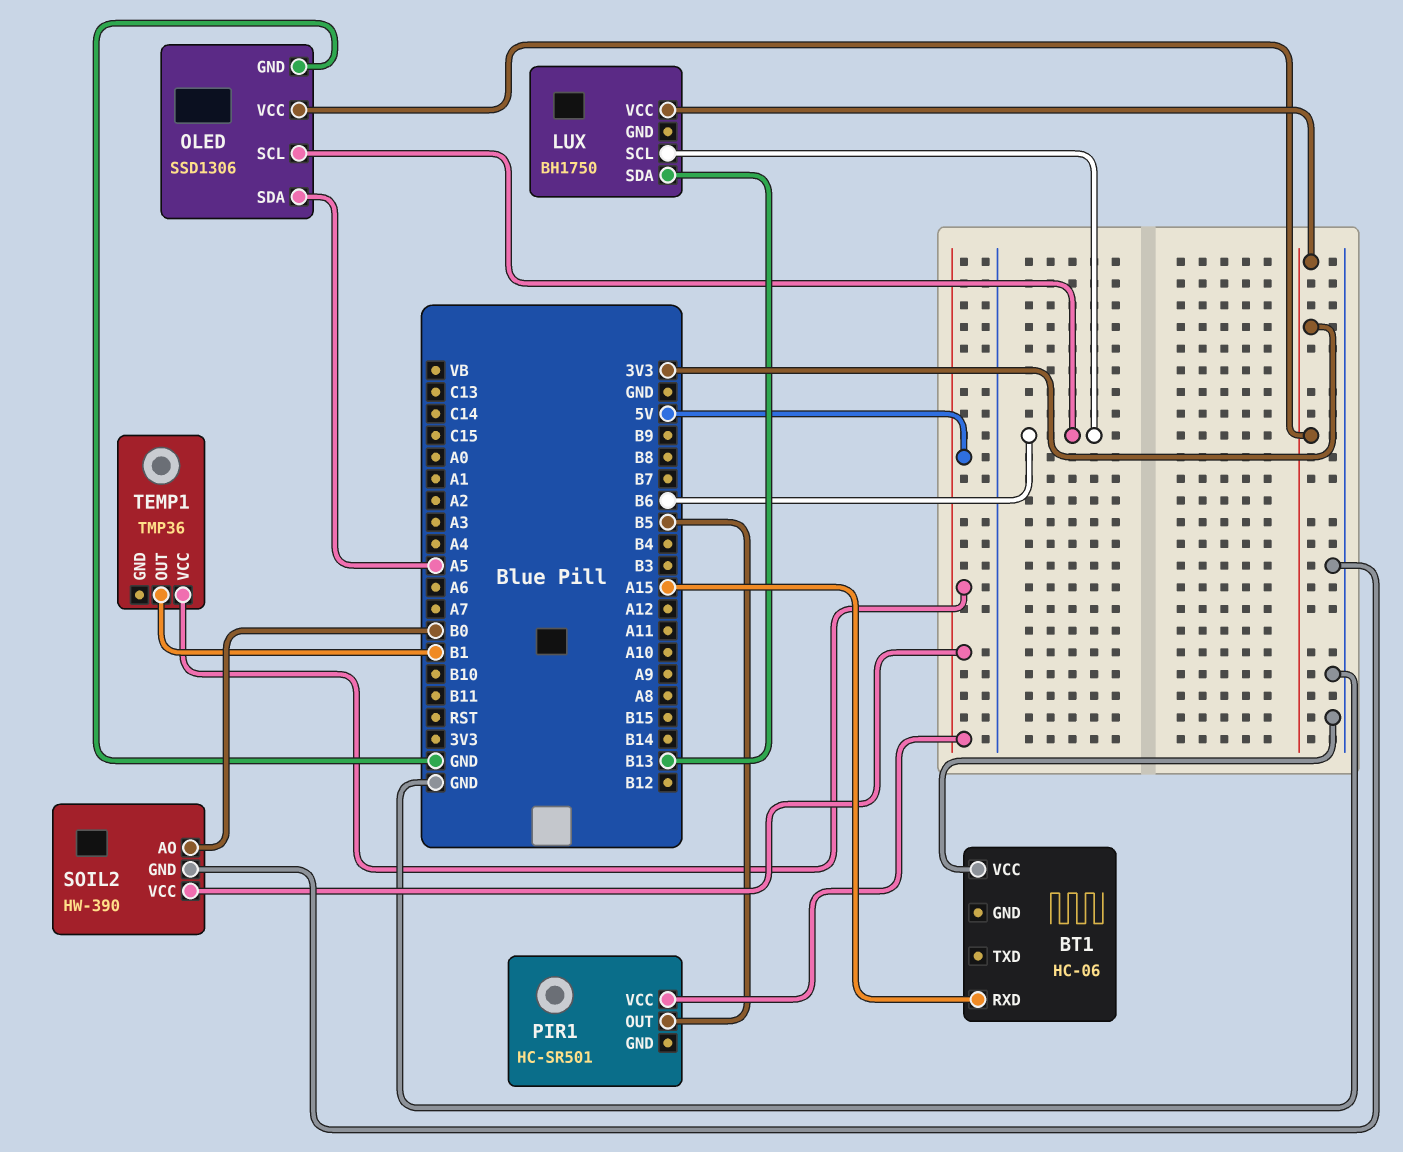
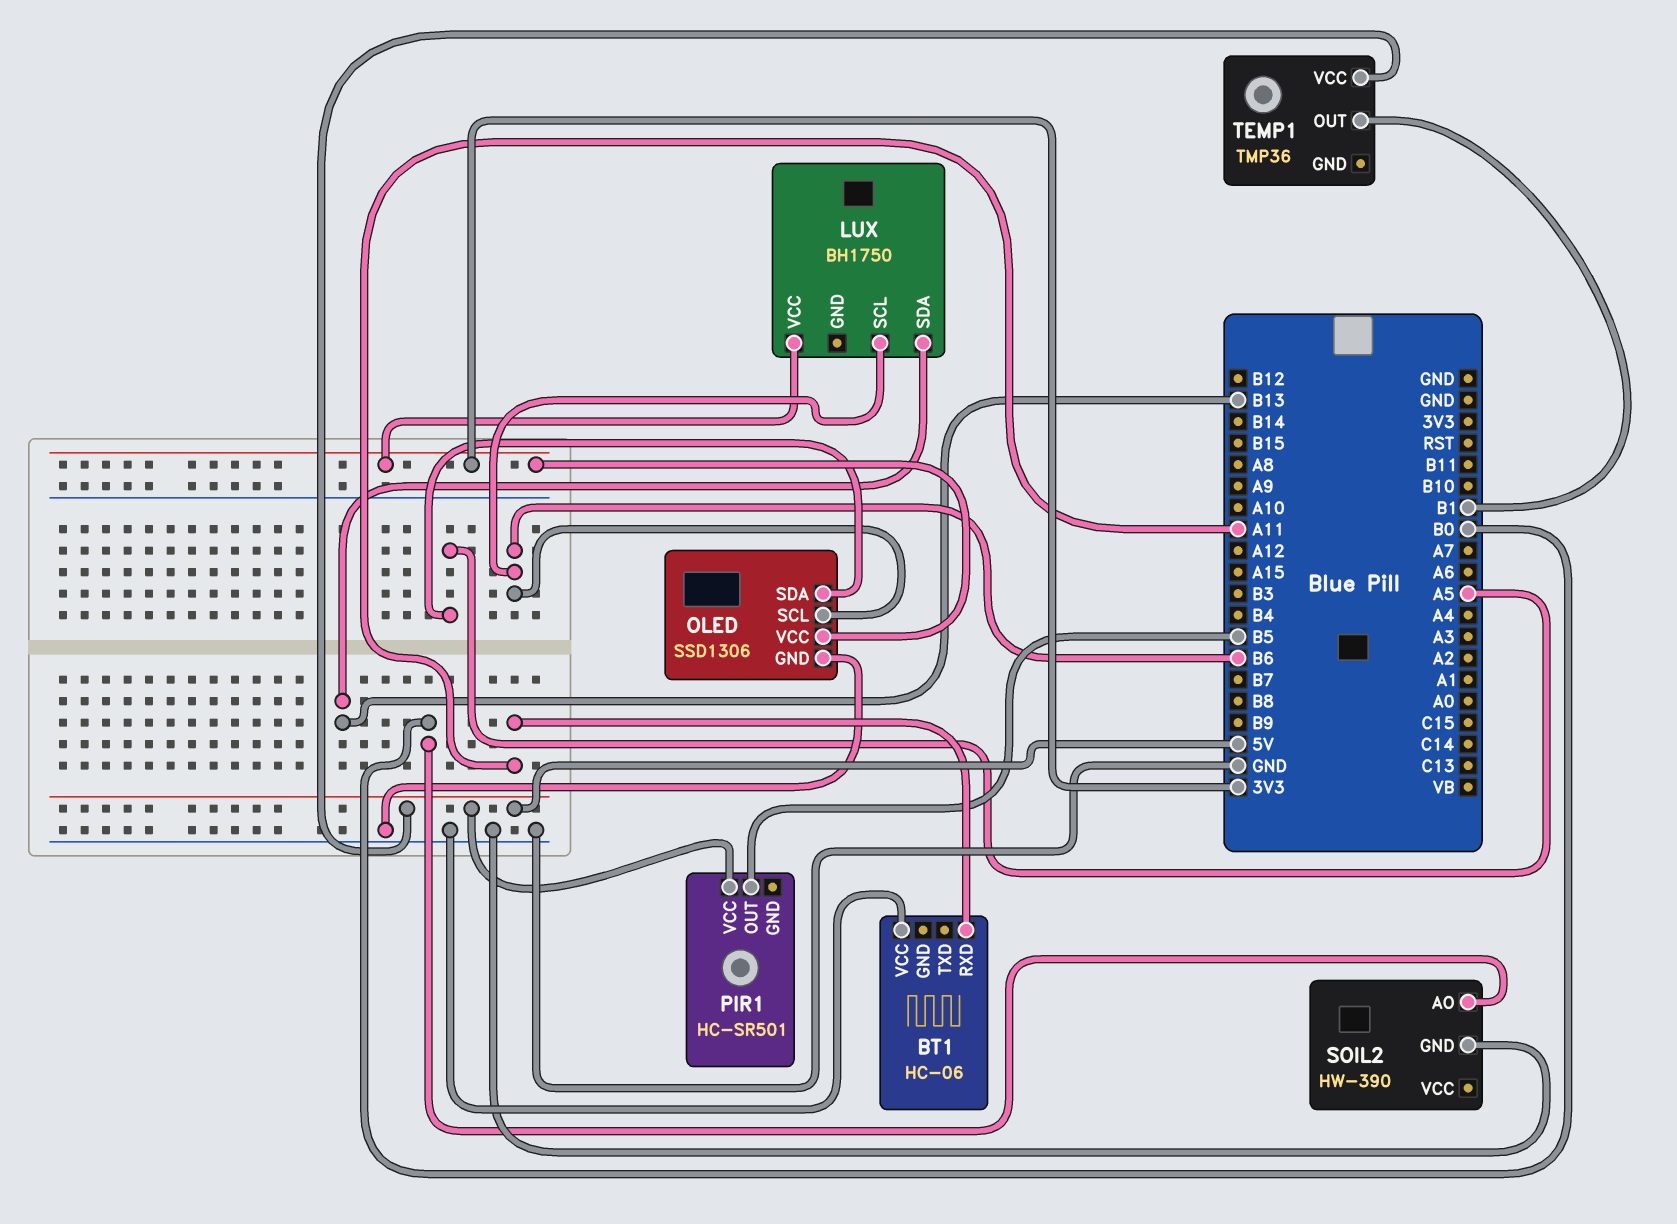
BT1 pin RXD: A15 -> A11
SOIL2 pin VCC: 5V -> none

